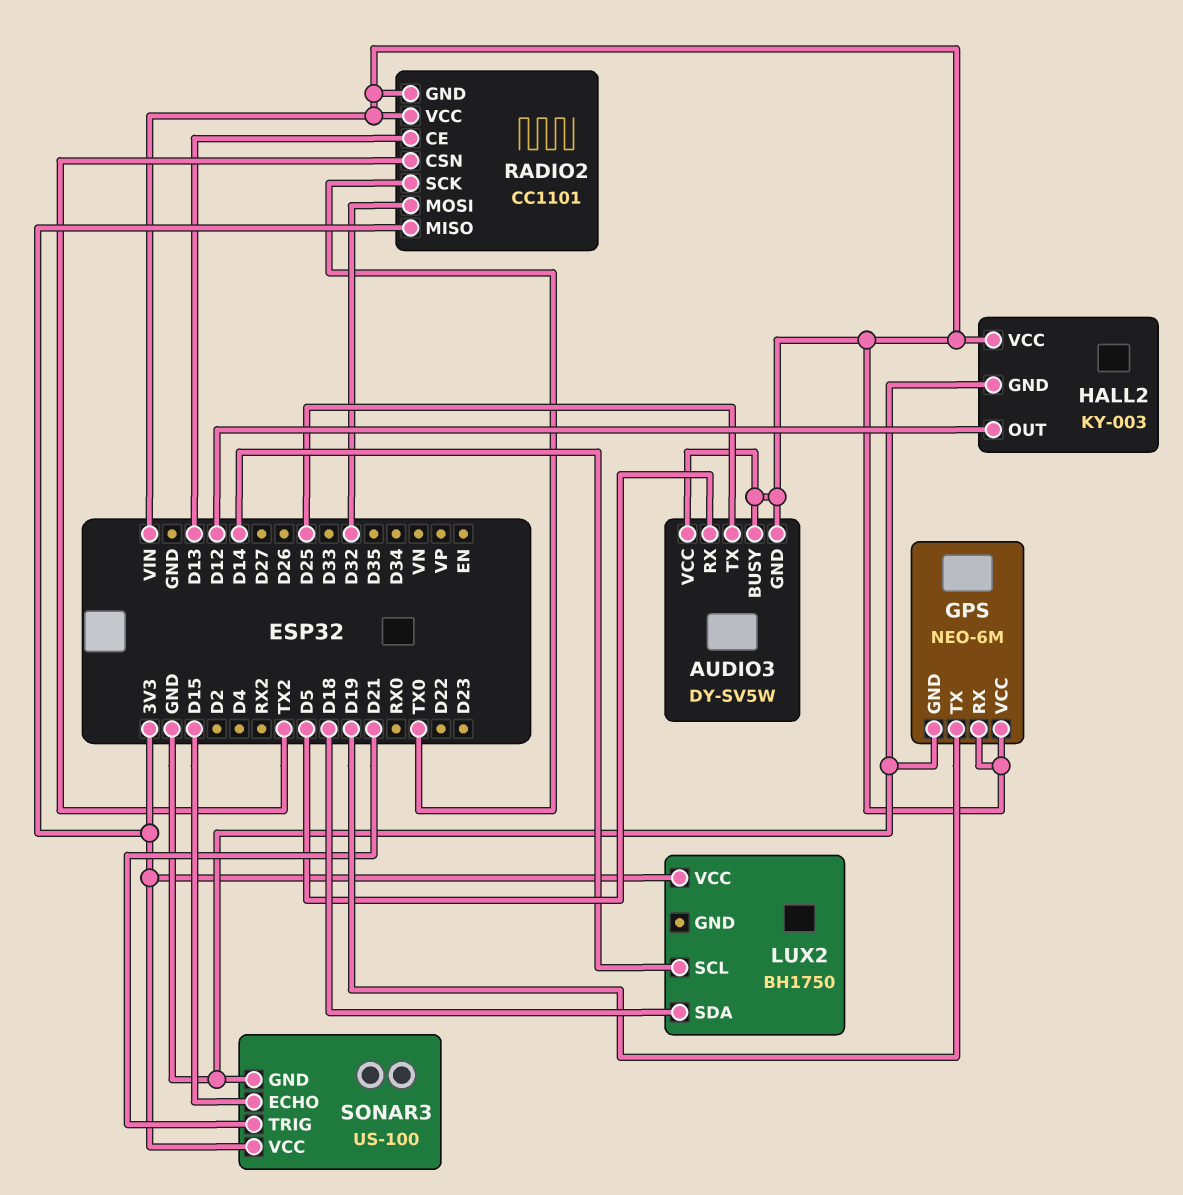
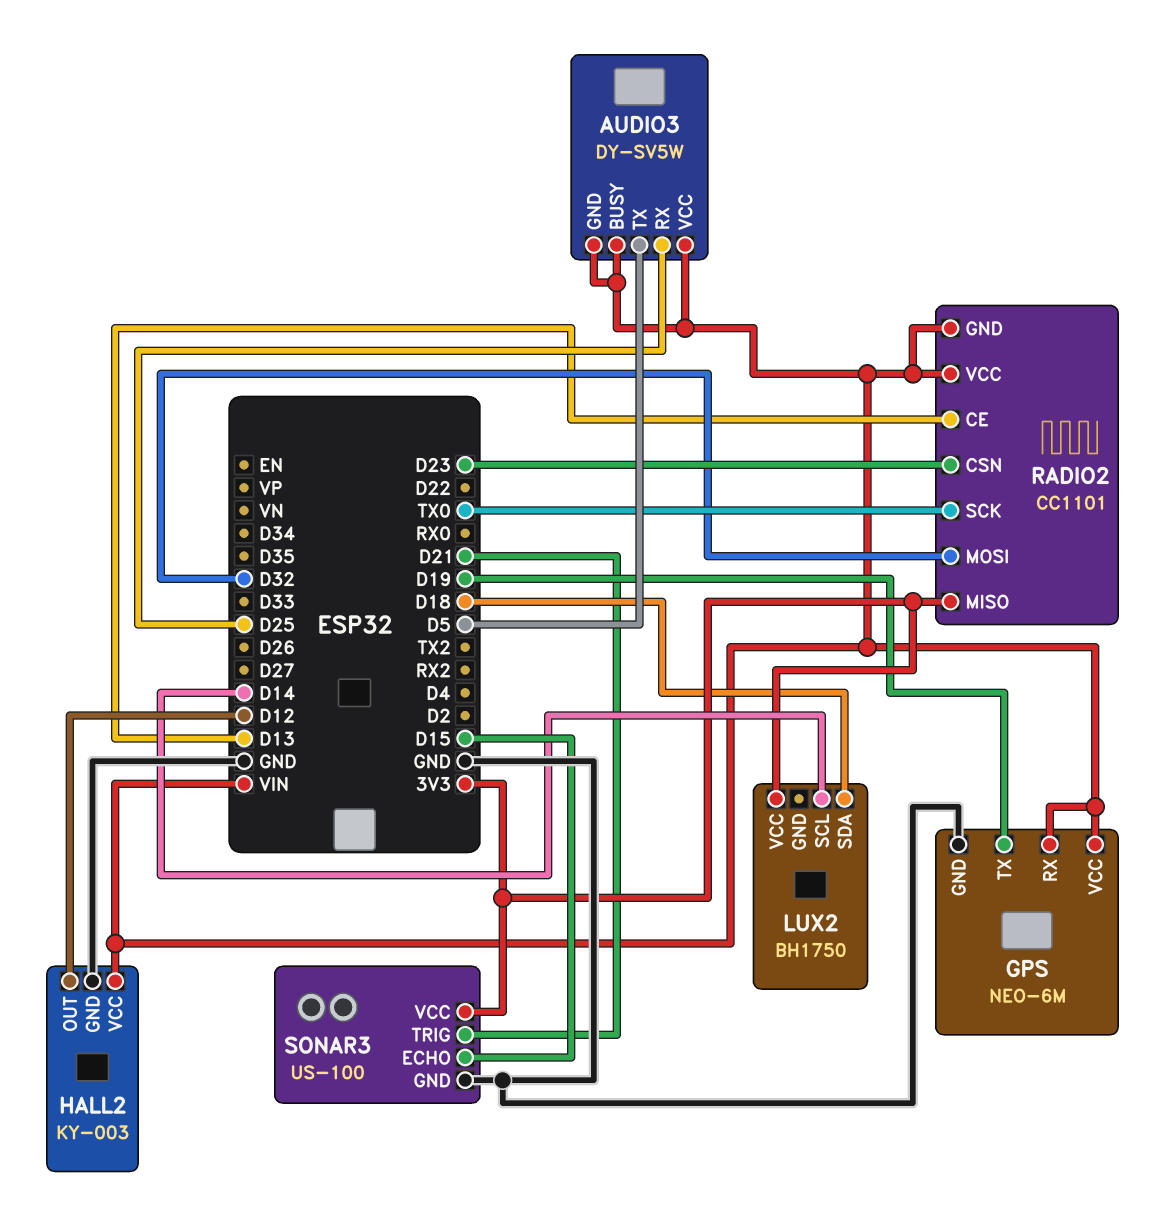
AUDIO3 pin RX: D5 -> D25
AUDIO3 pin TX: D25 -> D5
RADIO2 pin CSN: TX2 -> D23

